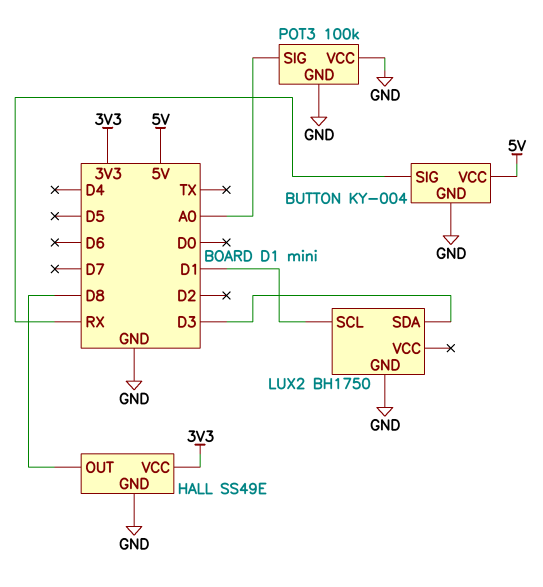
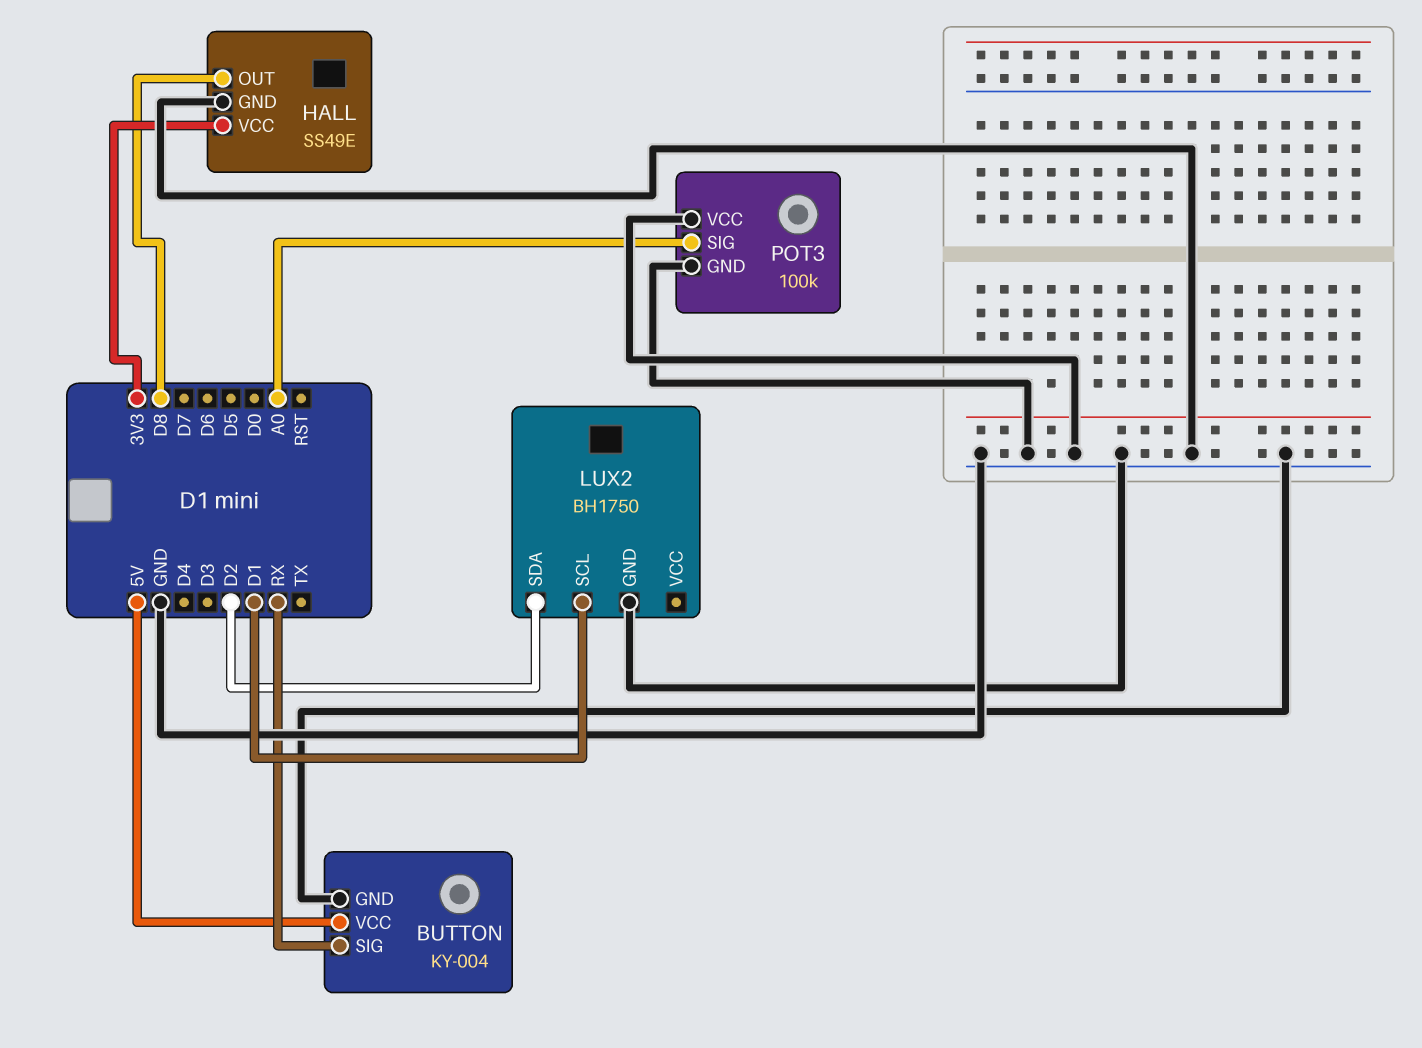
LUX2 pin SDA: D3 -> D2

